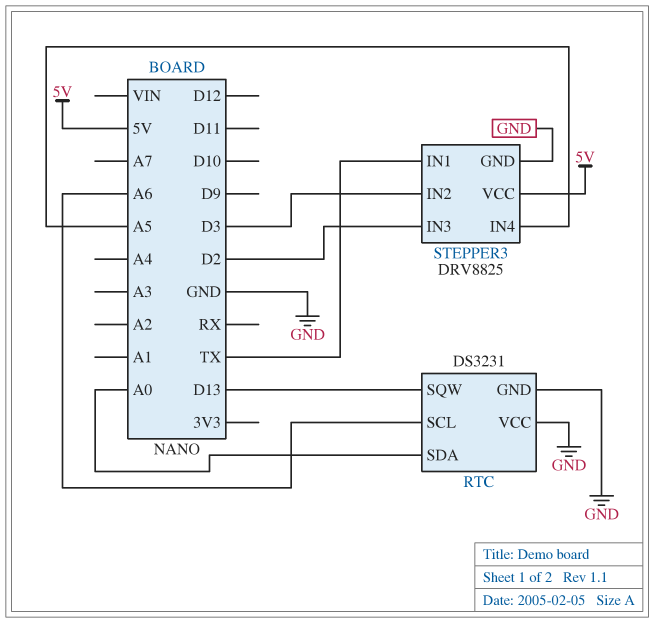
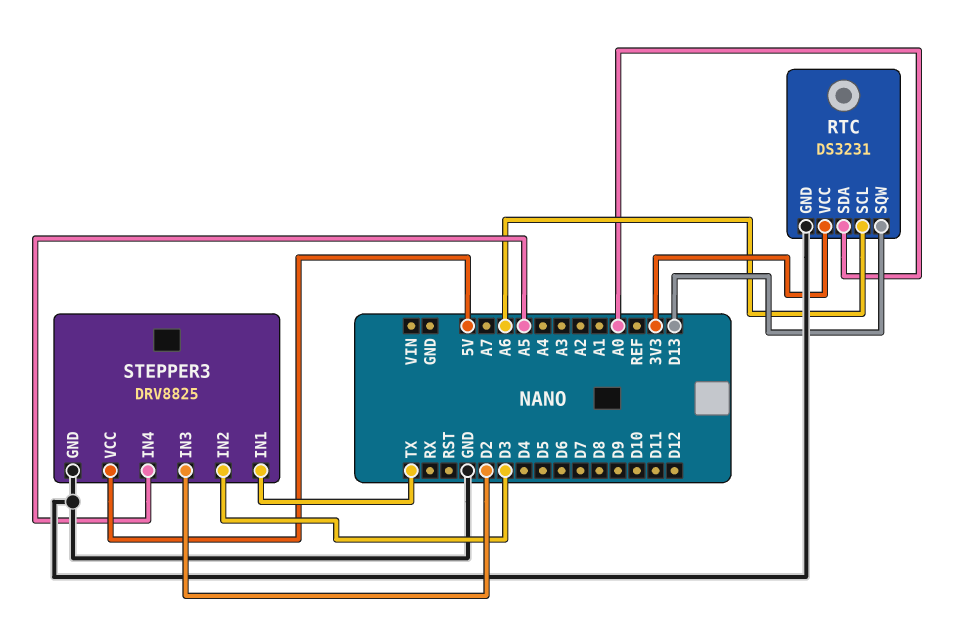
RTC pin VCC: GND -> 3V3

